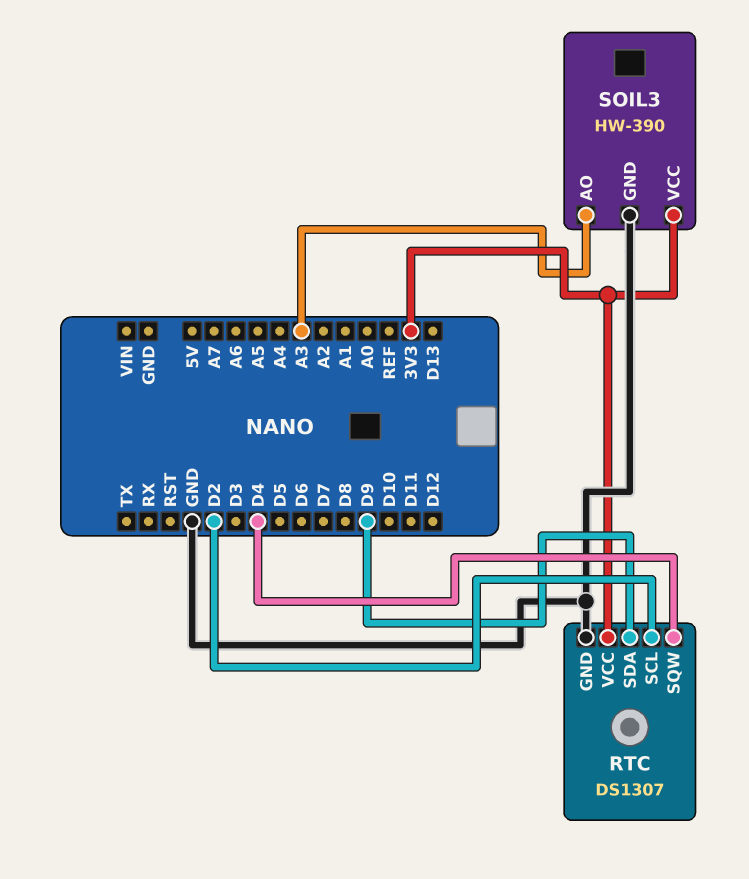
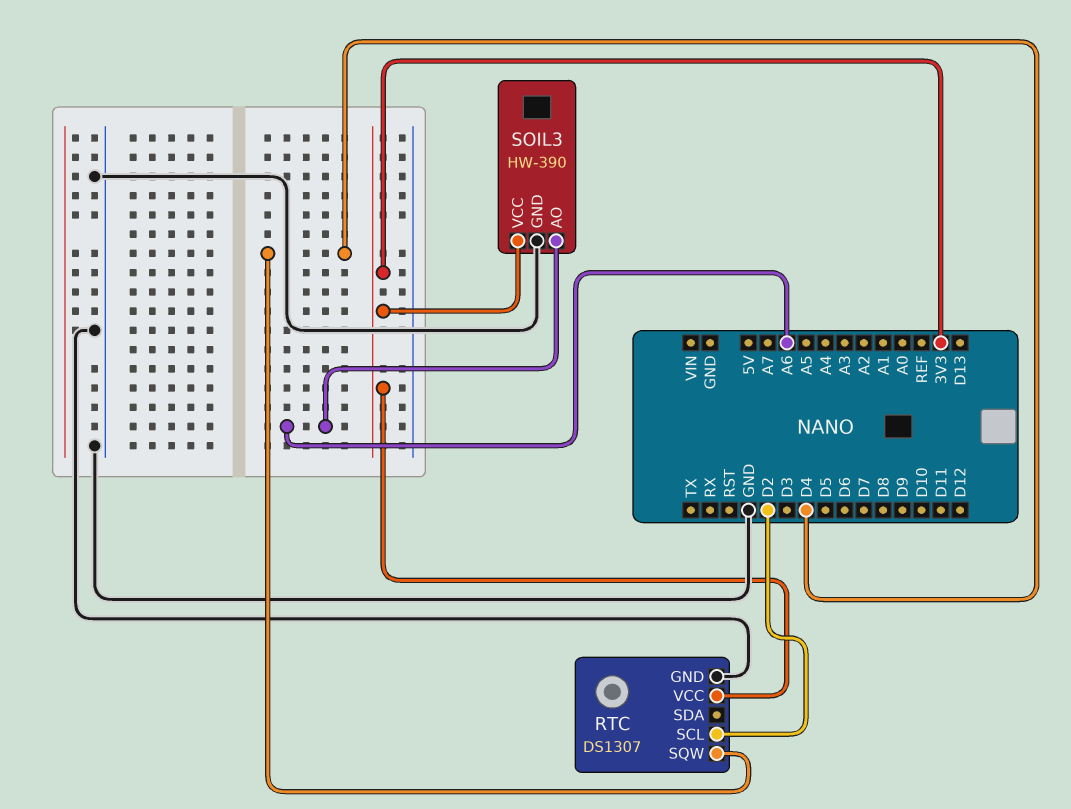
RTC pin SDA: D9 -> none
SOIL3 pin AO: A3 -> A6

